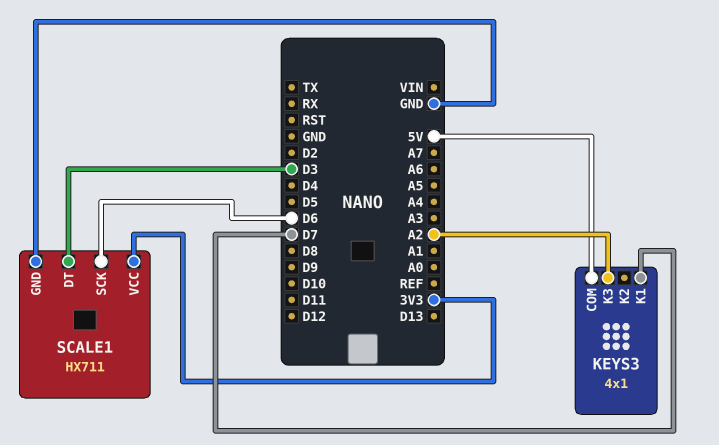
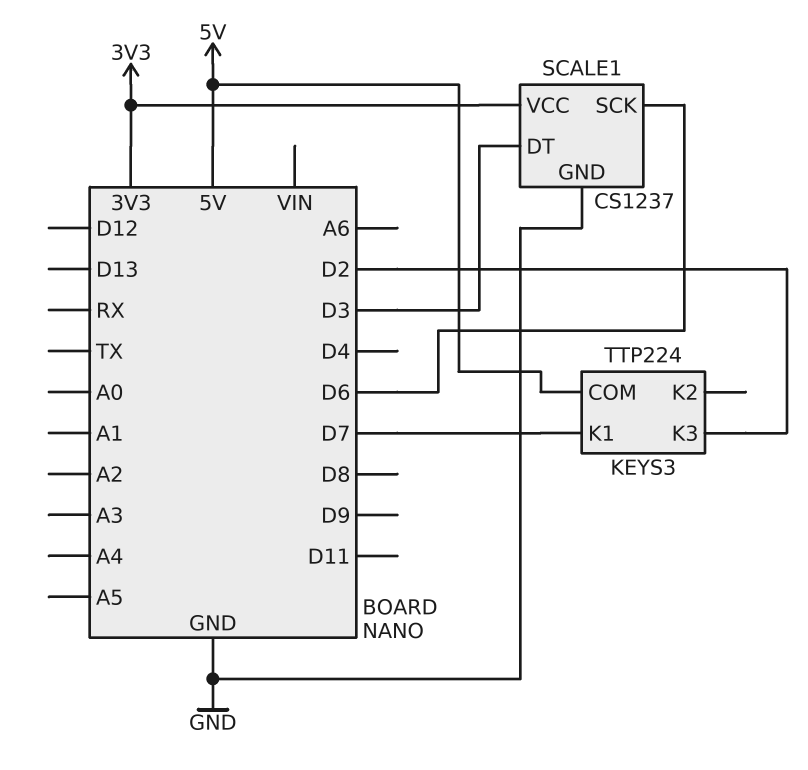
KEYS3: 4x1 -> TTP224
KEYS3 pin K3: A2 -> D2
SCALE1: HX711 -> CS1237

